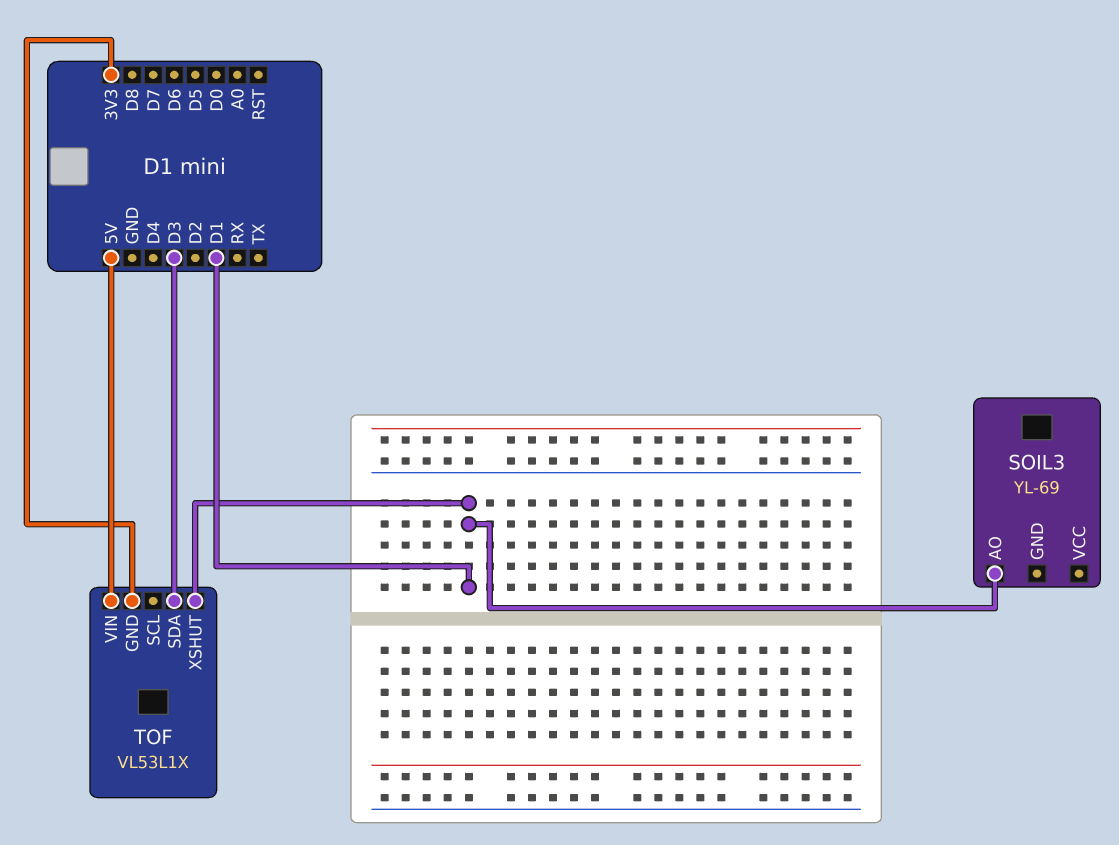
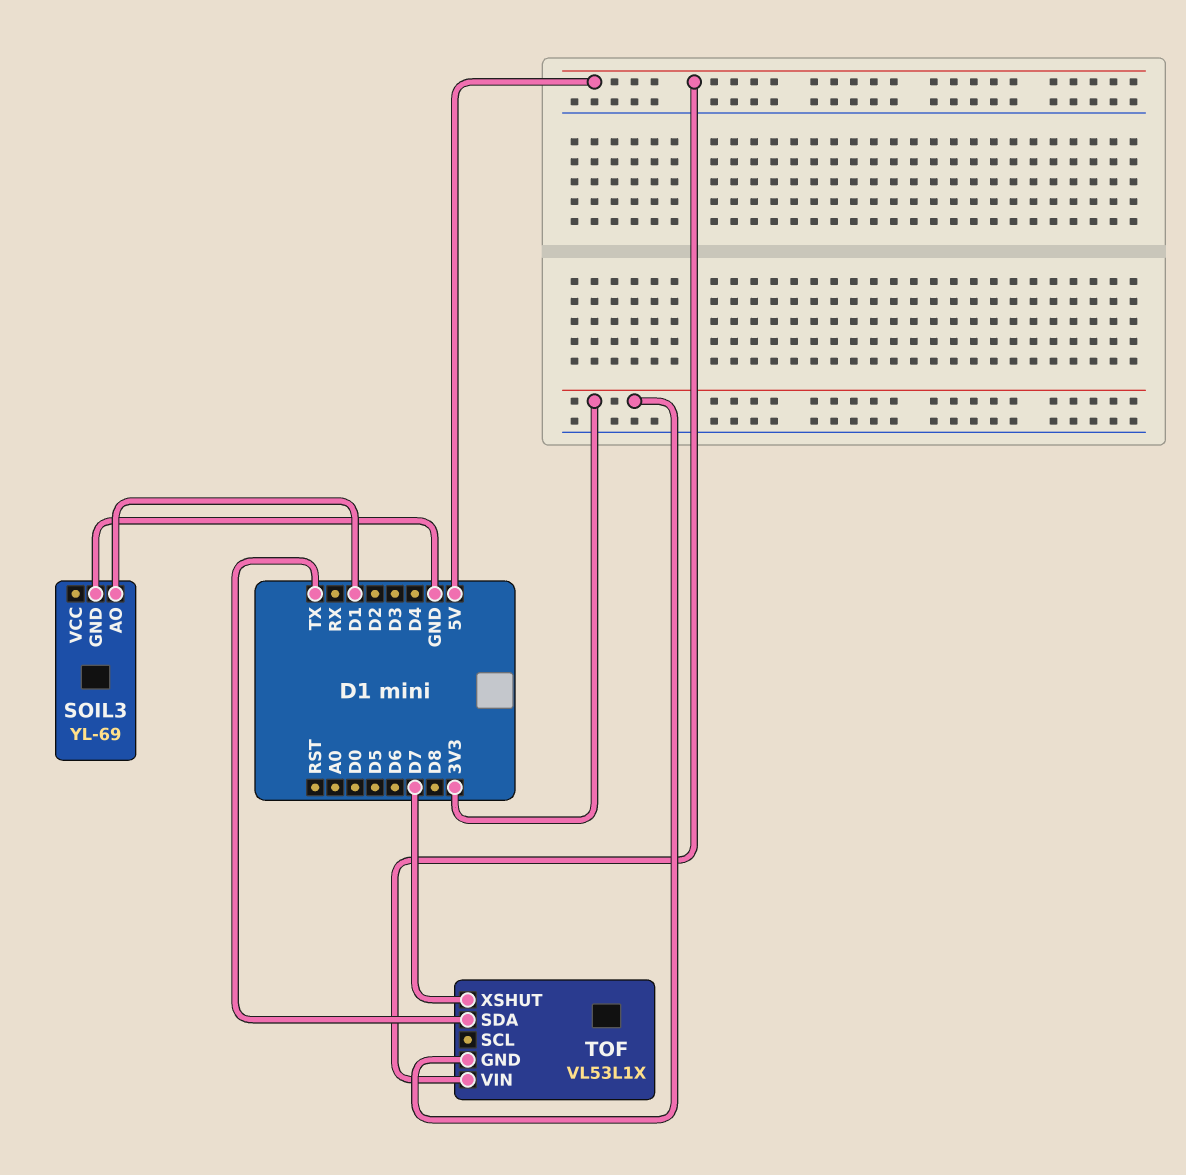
SOIL3 pin GND: none -> GND
TOF pin SDA: D3 -> TX
TOF pin XSHUT: D1 -> D7

